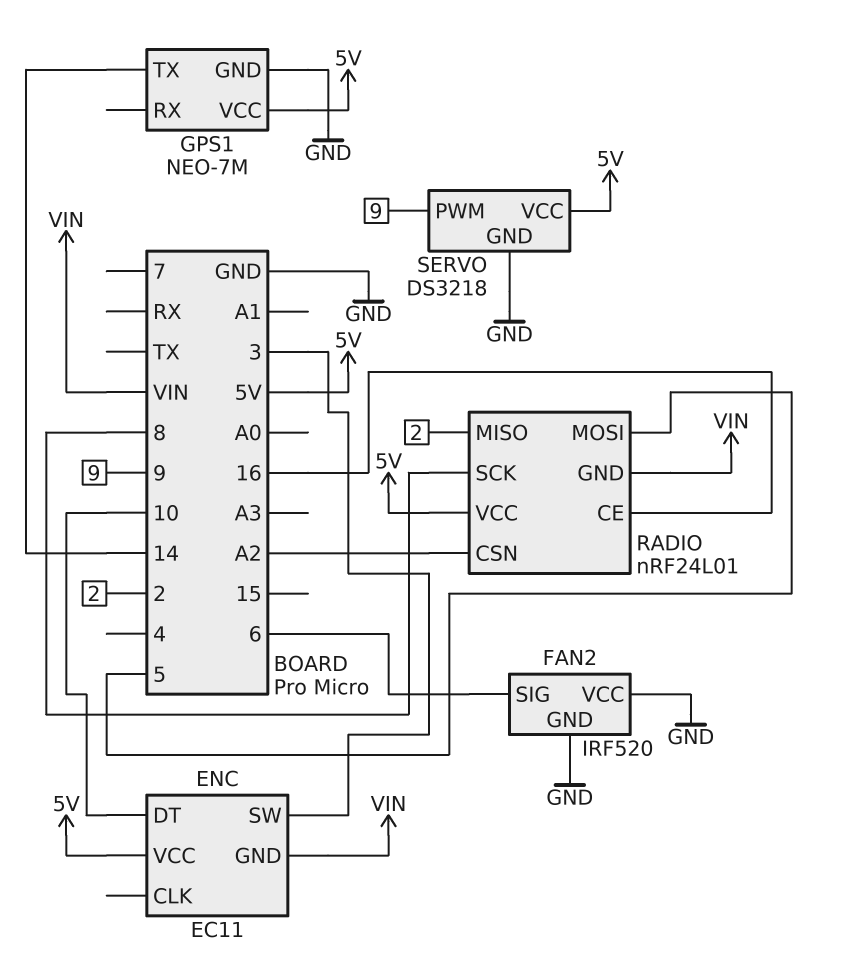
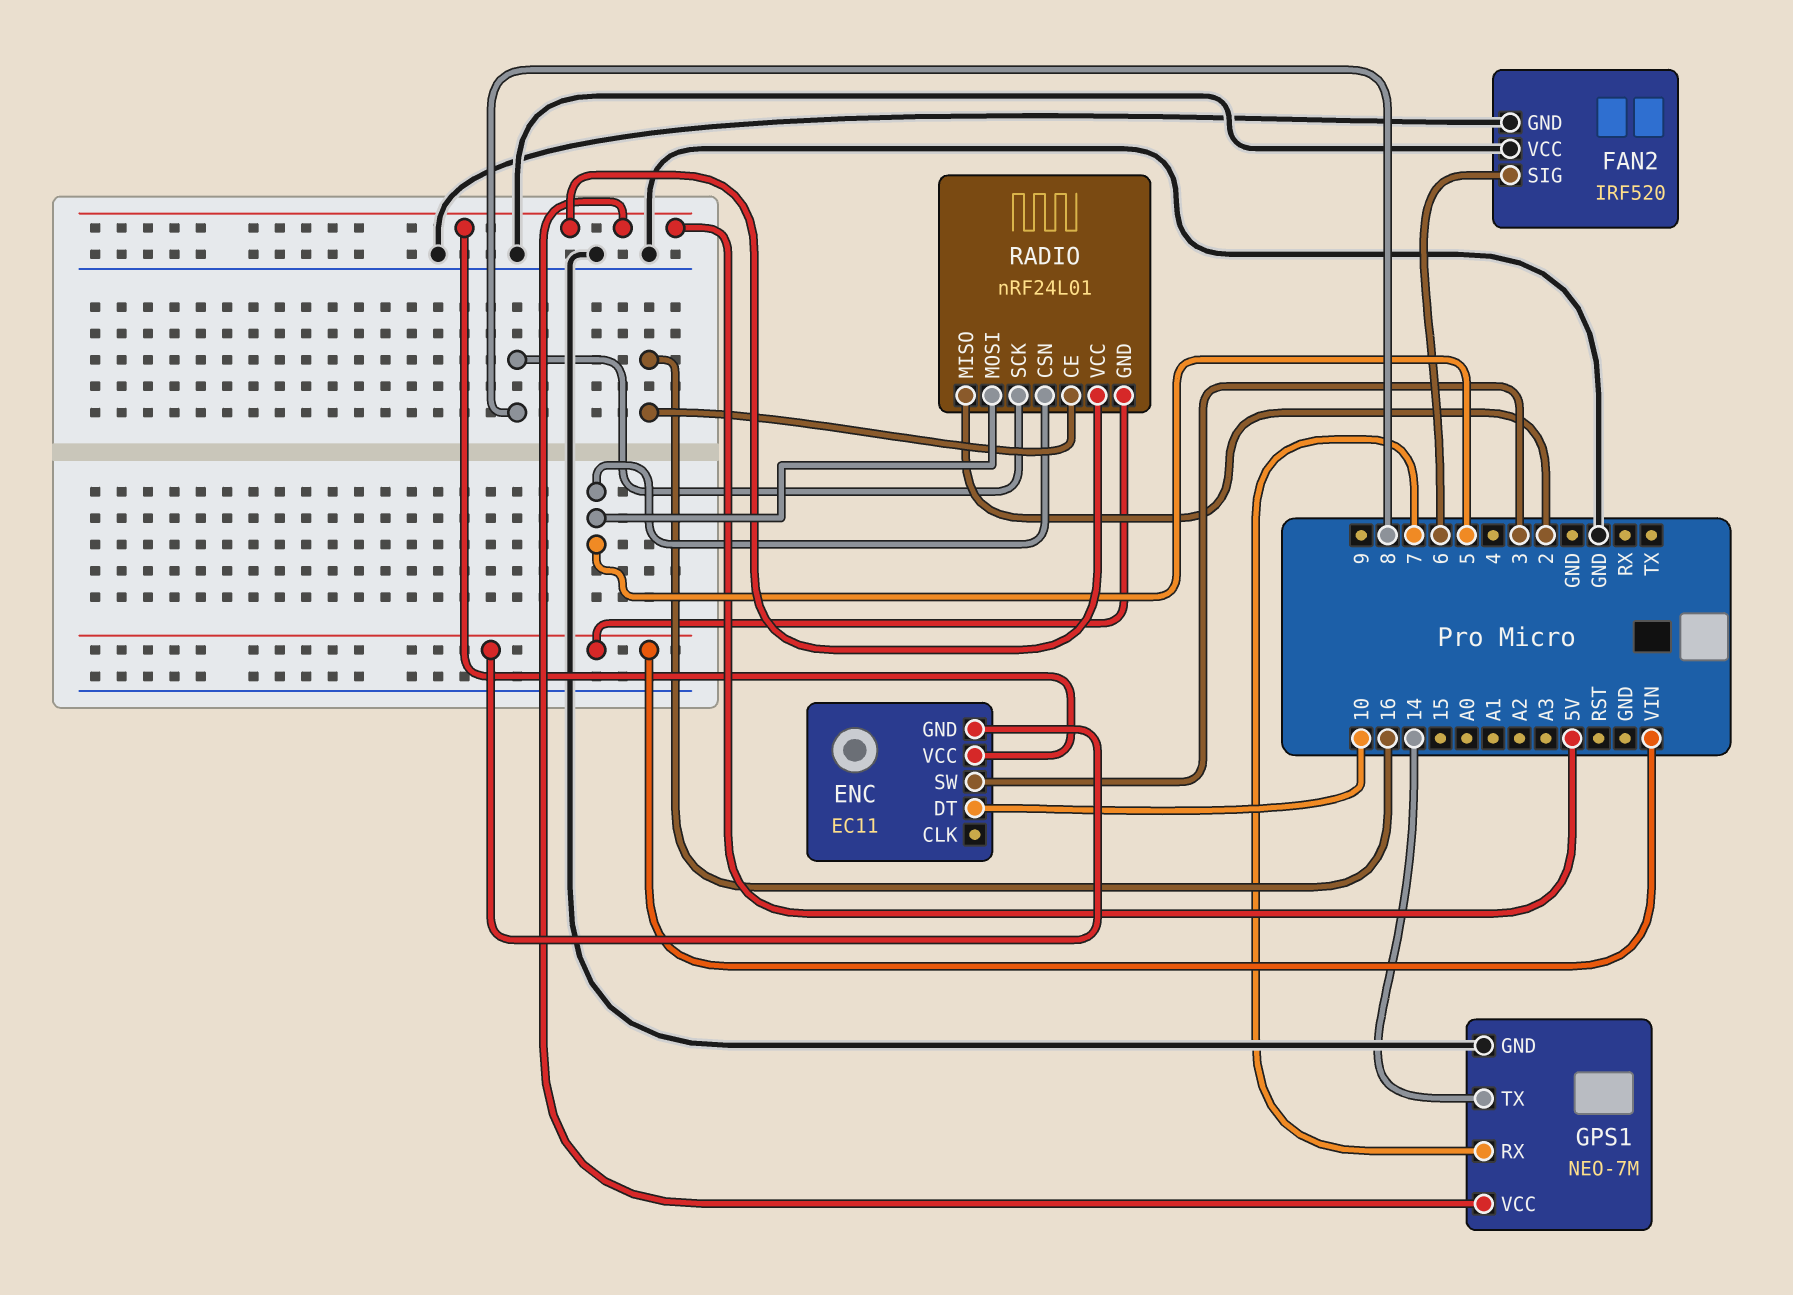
GPS1 pin RX: none -> 7
RADIO pin CSN: A2 -> 5
SERVO: DS3218 -> none
SERVO pin GND: GND -> none
SERVO pin PWM: 9 -> none
SERVO pin VCC: 5V -> none

